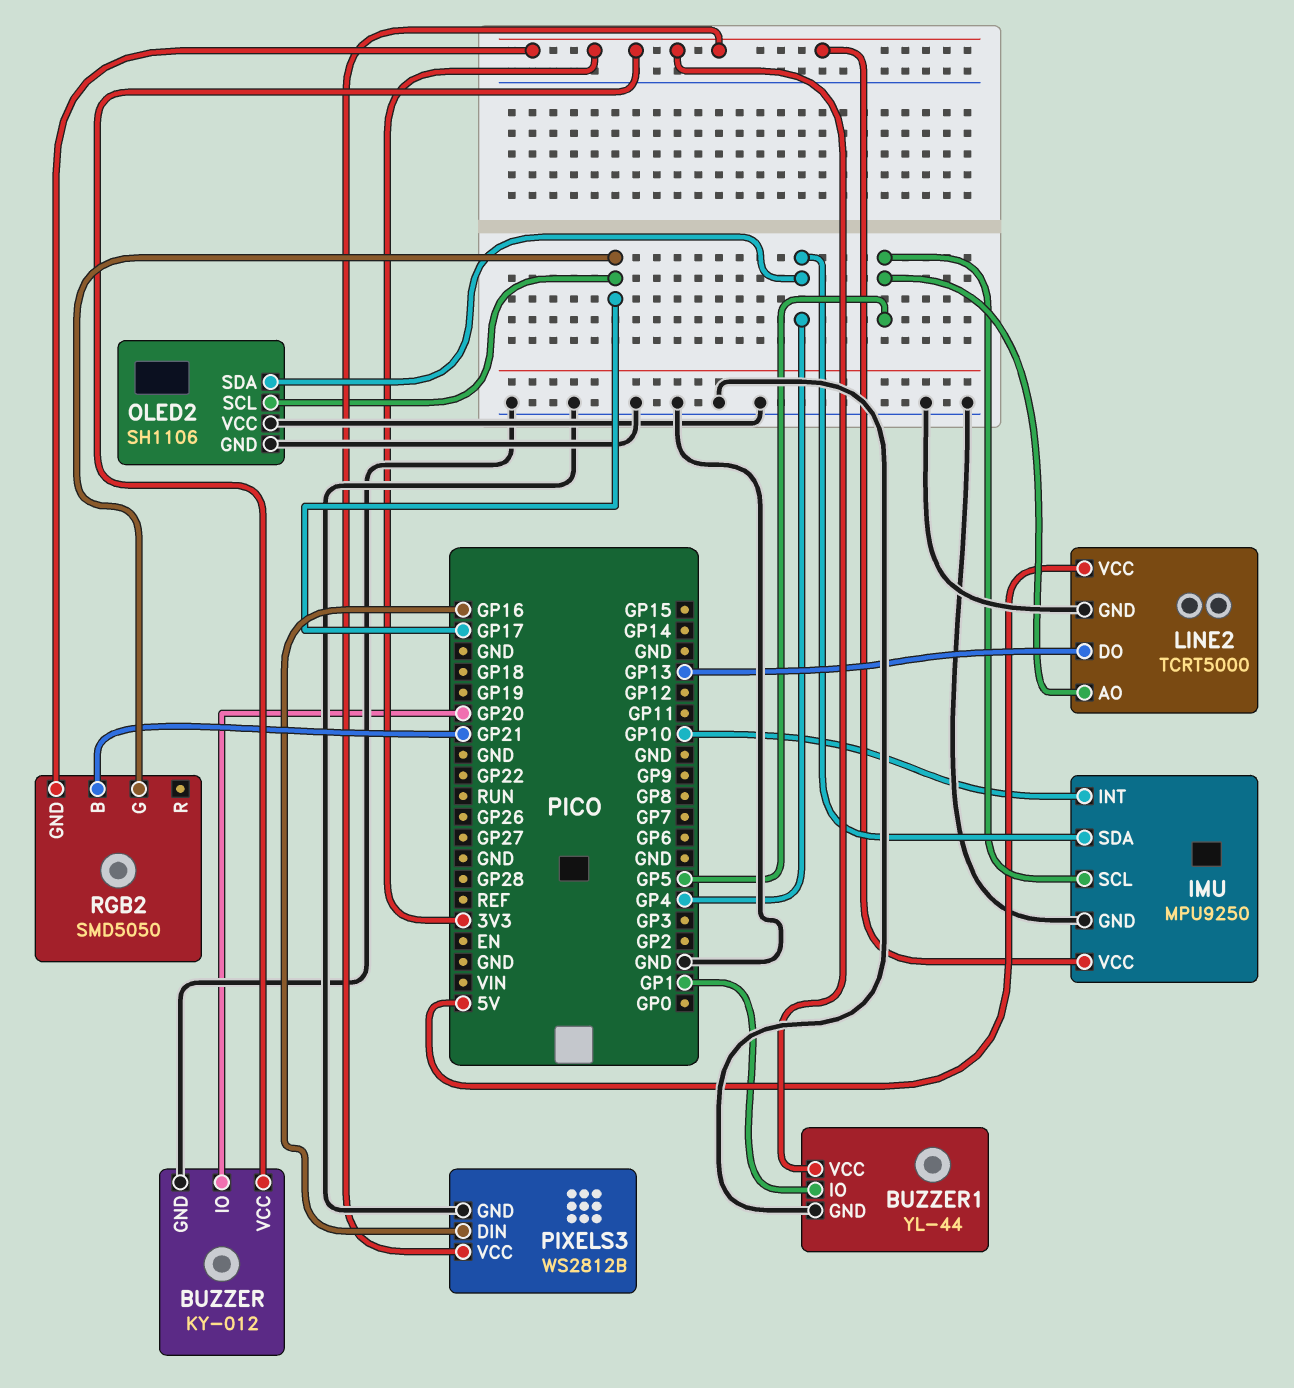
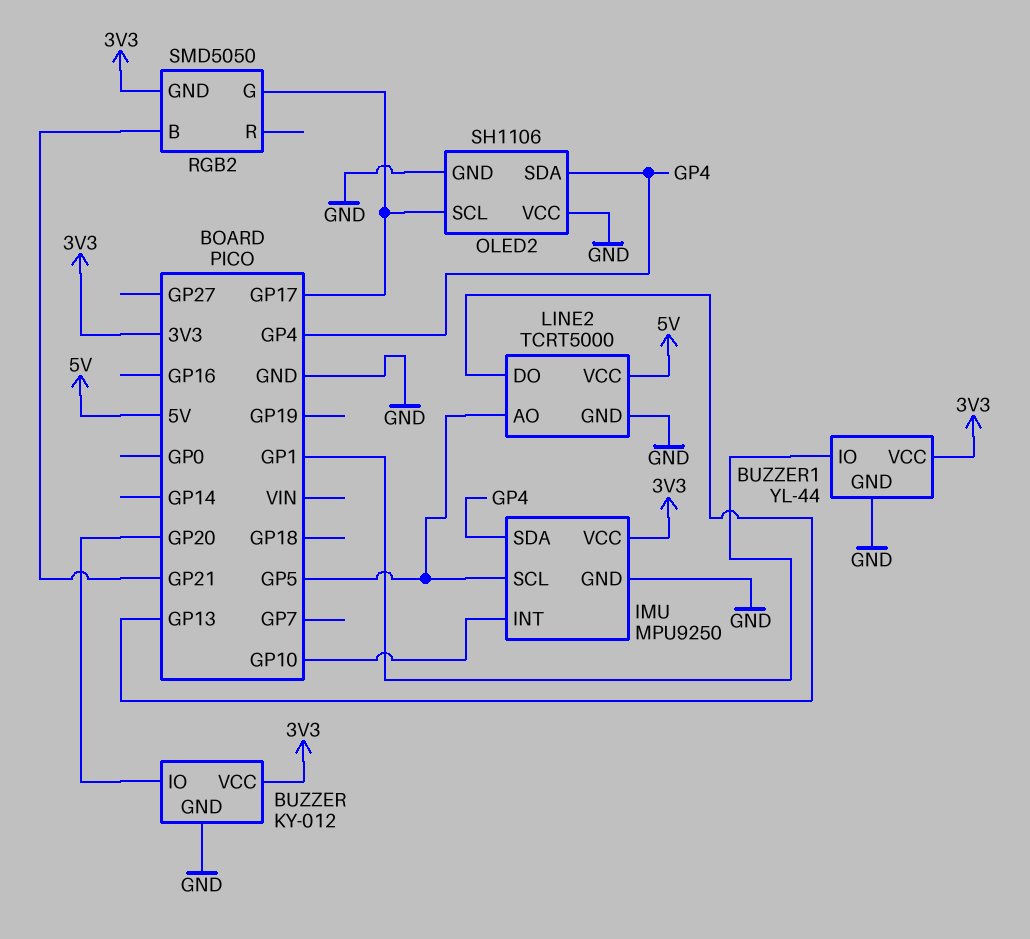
PIXELS3: WS2812B -> none
PIXELS3 pin DIN: GP16 -> none
PIXELS3 pin GND: GND -> none
PIXELS3 pin VCC: 3V3 -> none

